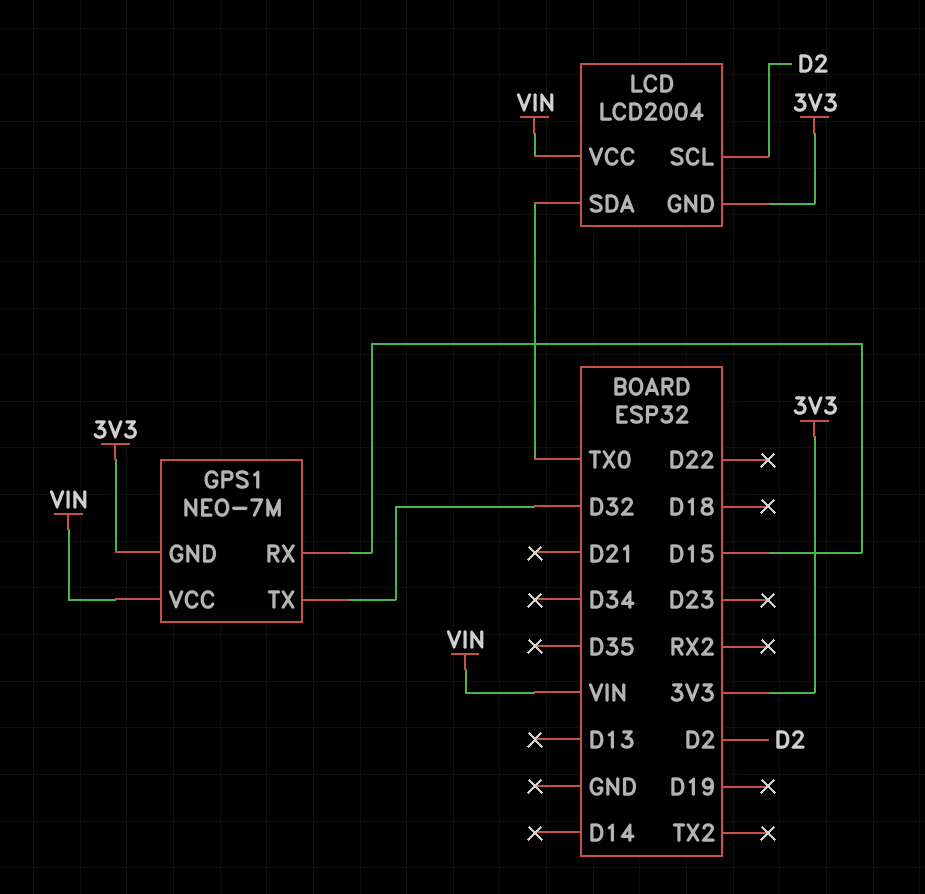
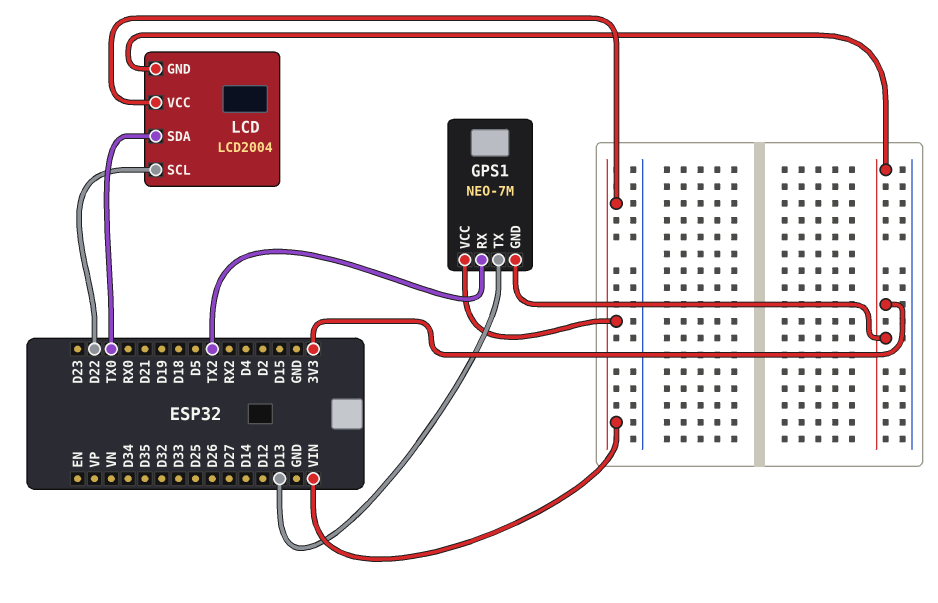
GPS1 pin RX: D15 -> TX2
GPS1 pin TX: D32 -> D13
LCD pin SCL: D2 -> D22

